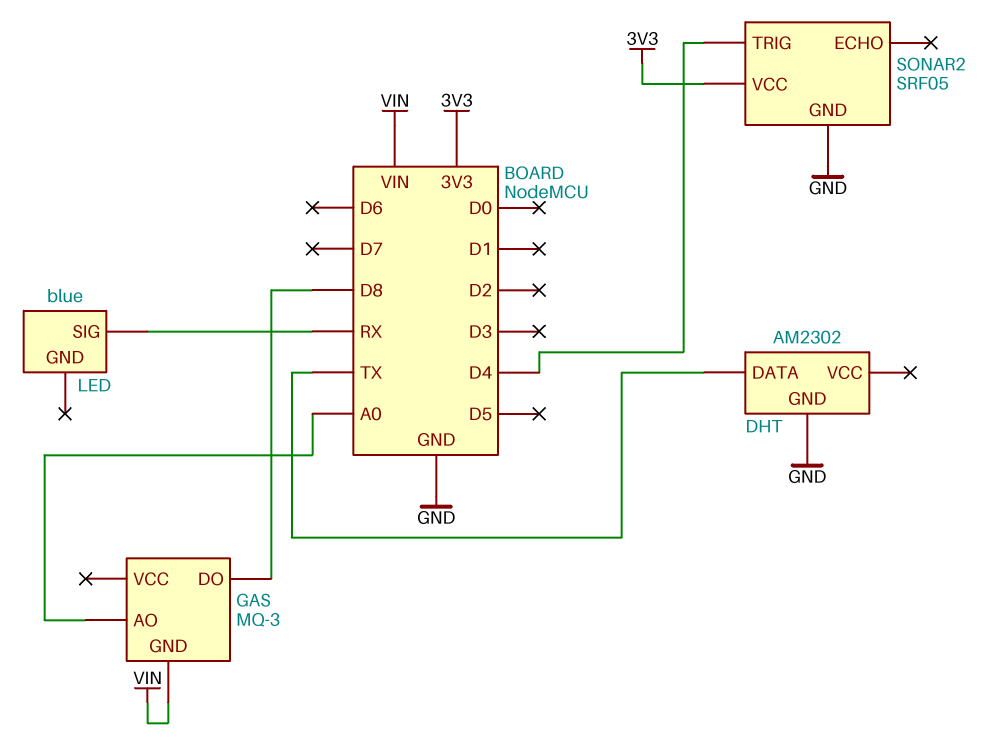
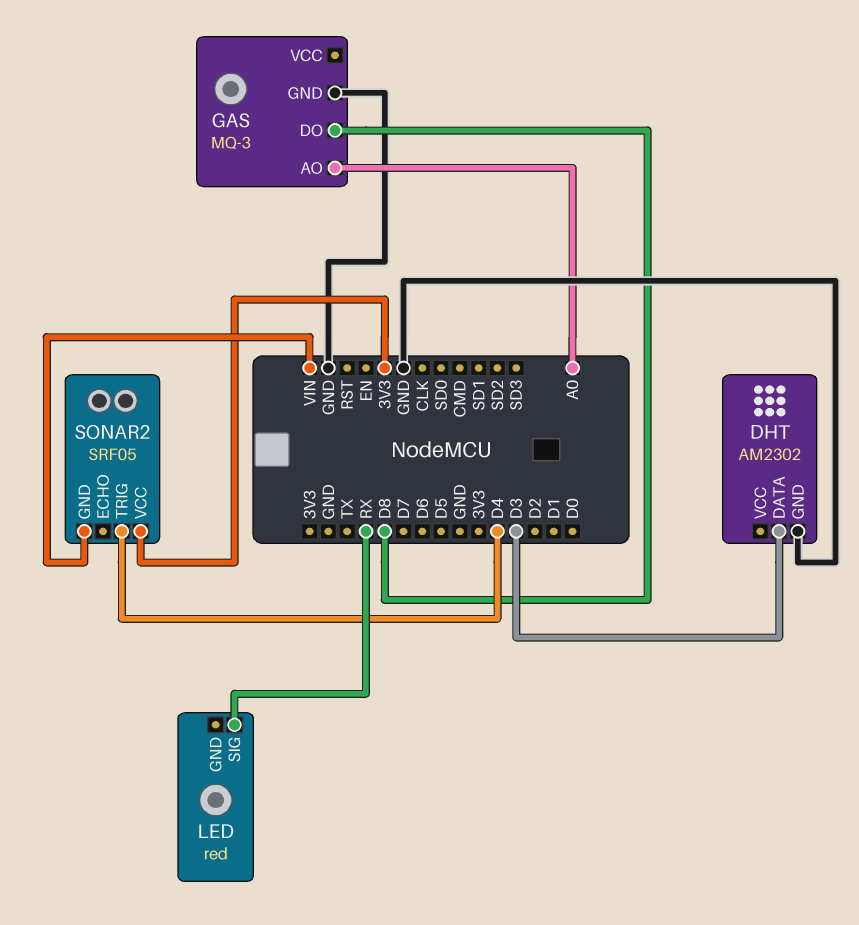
DHT pin DATA: TX -> D3
GAS pin GND: VIN -> GND
LED: blue -> red
SONAR2 pin GND: GND -> VIN

